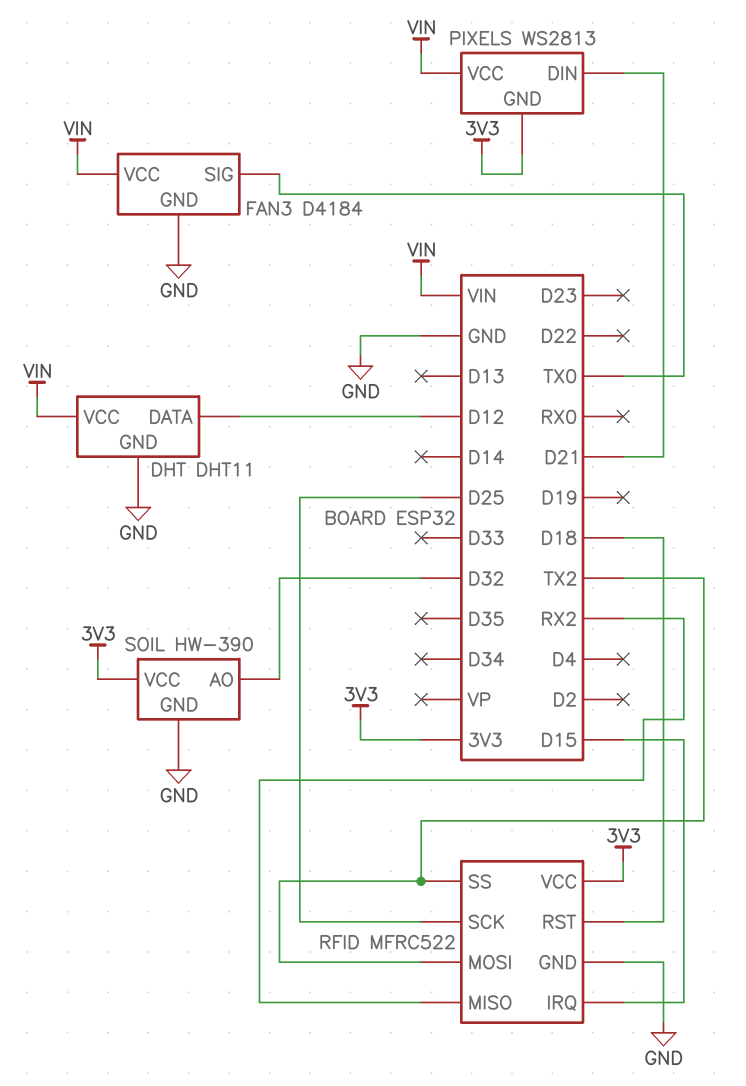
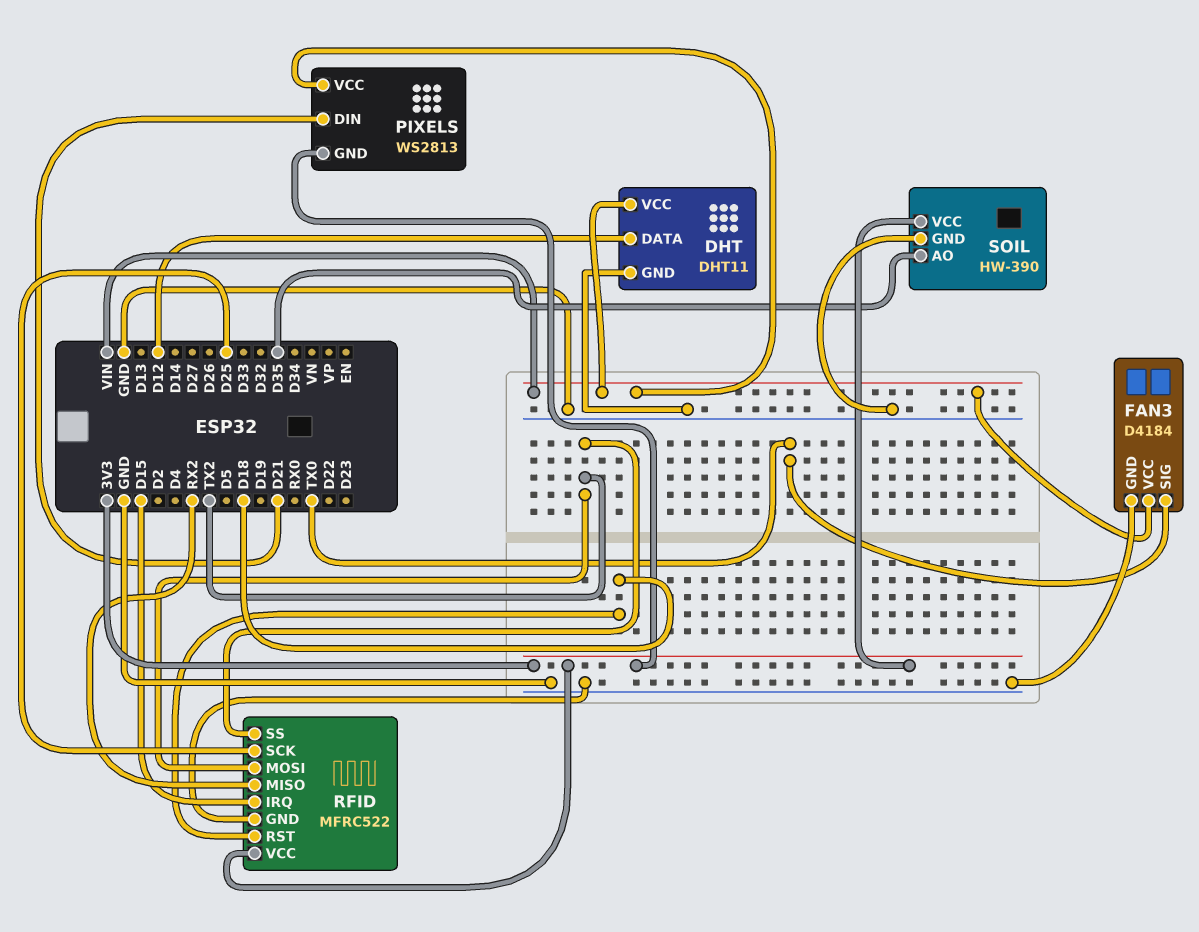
SOIL pin AO: D32 -> D35

